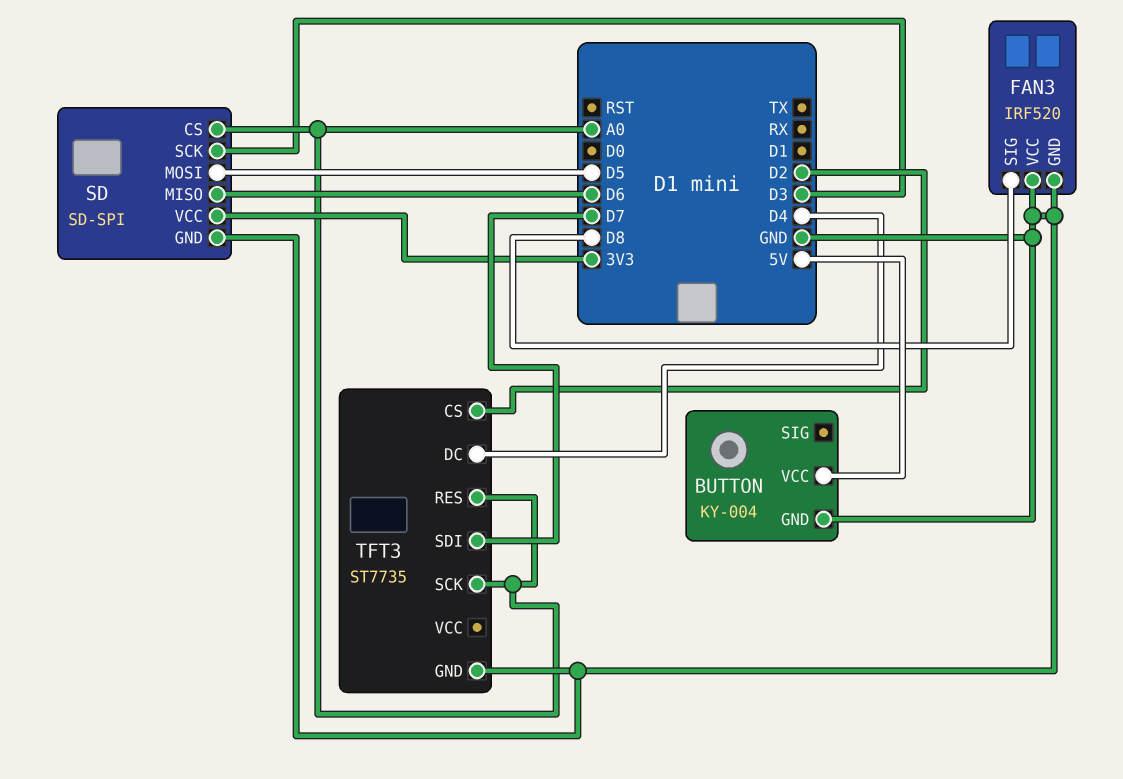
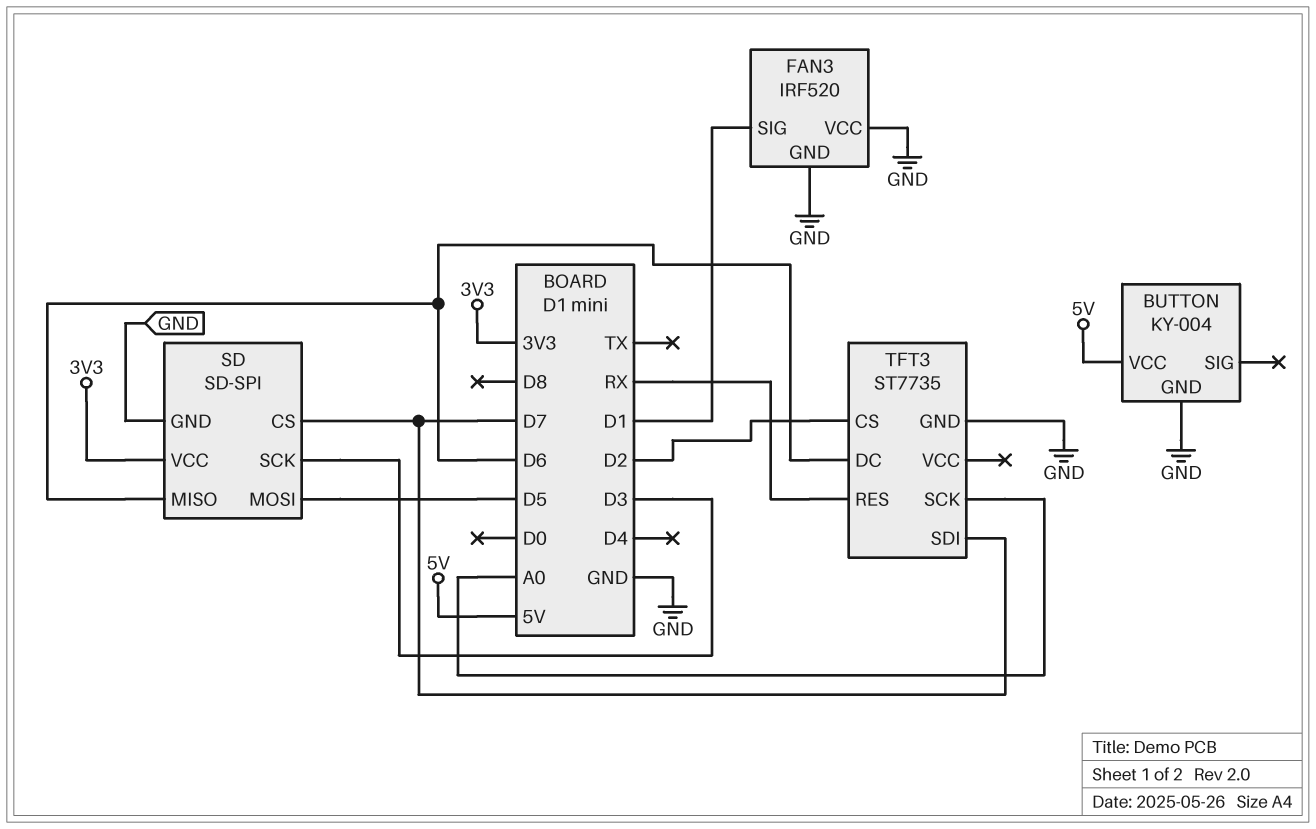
FAN3 pin SIG: D8 -> D1
SD pin CS: A0 -> D7
TFT3 pin DC: D4 -> D6
TFT3 pin RES: A0 -> RX

